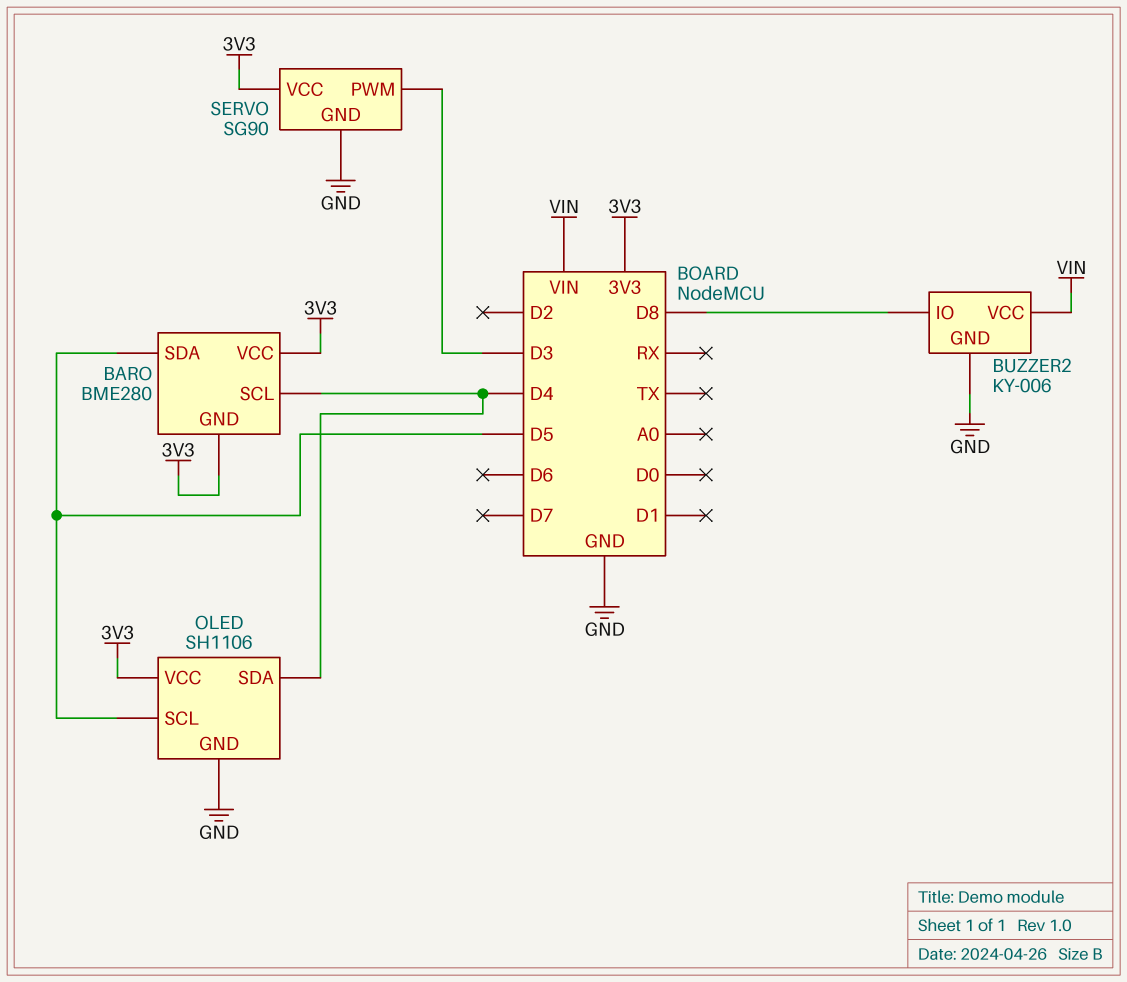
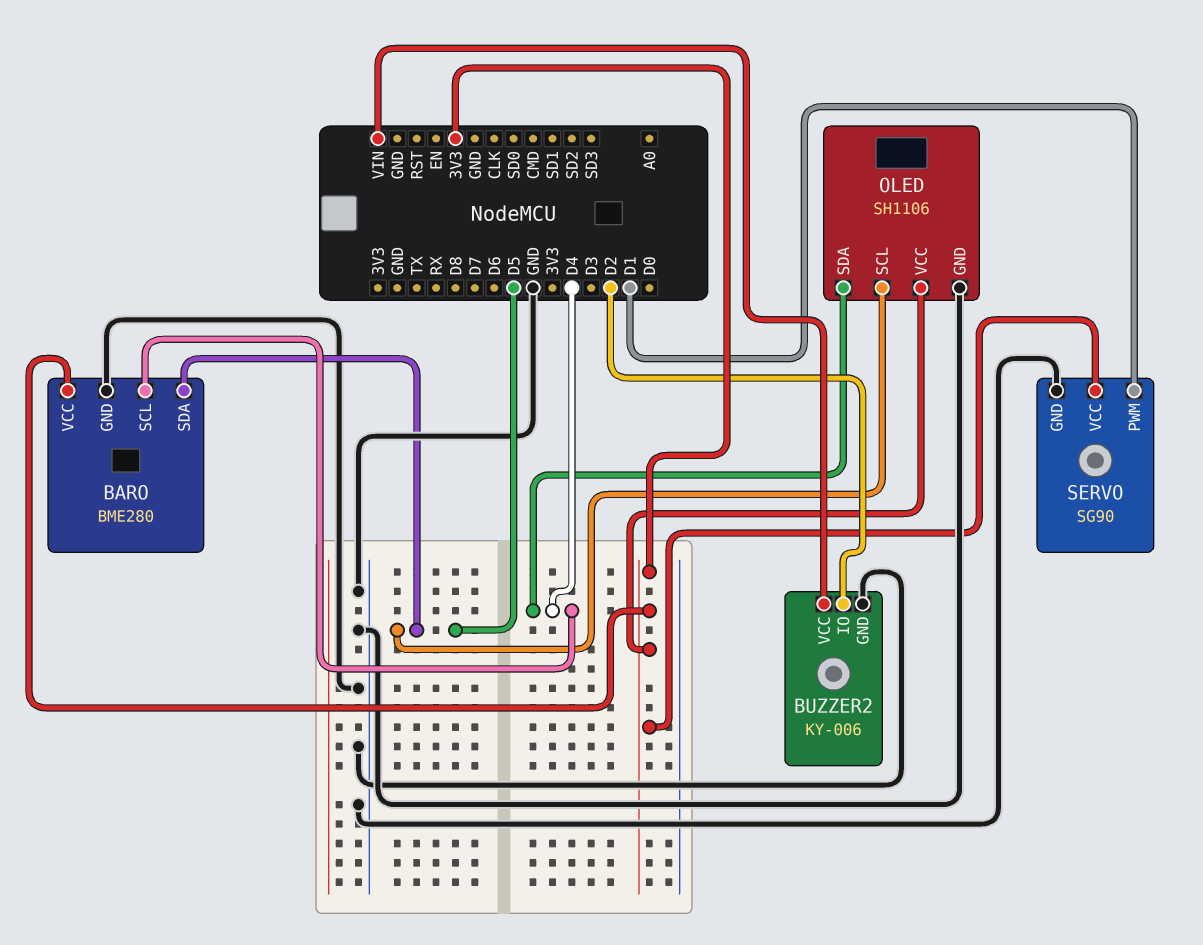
BARO pin GND: 3V3 -> GND
BUZZER2 pin IO: D8 -> D2
SERVO pin PWM: D3 -> D1

